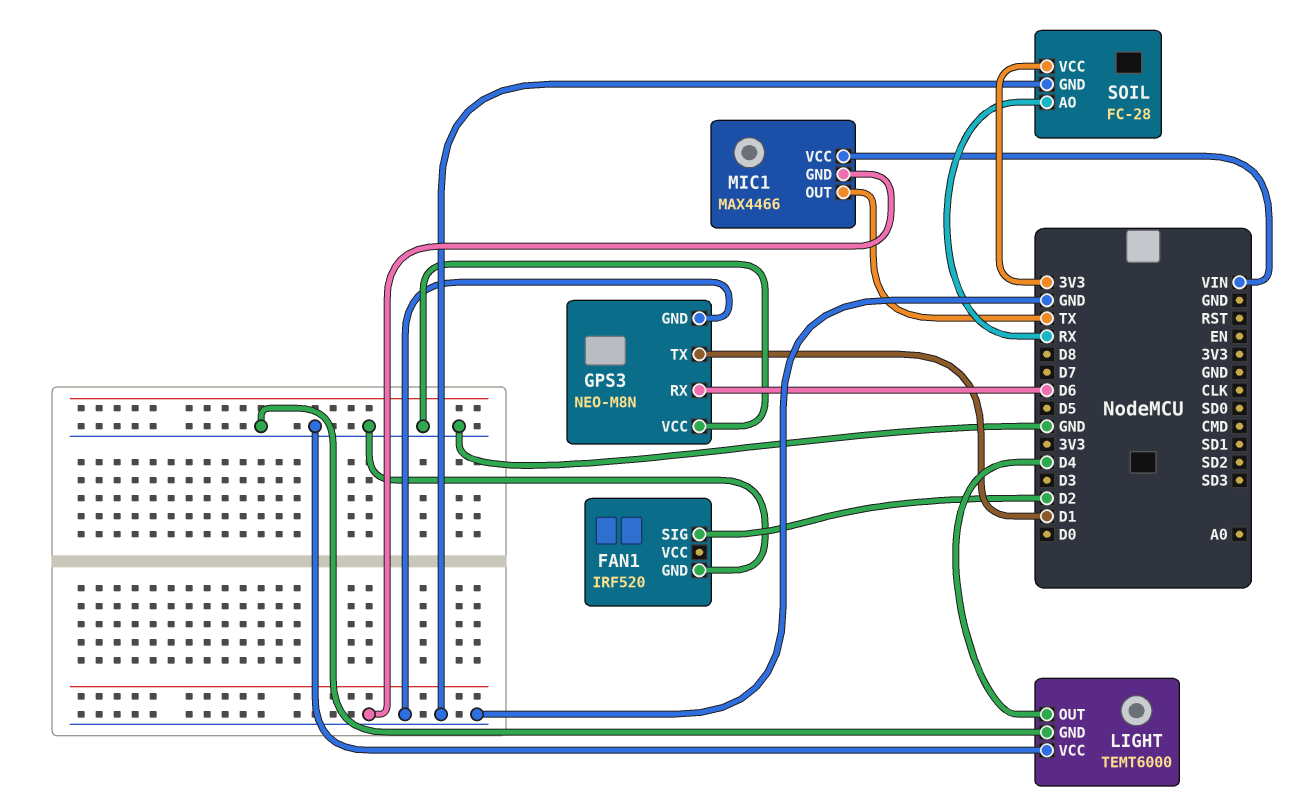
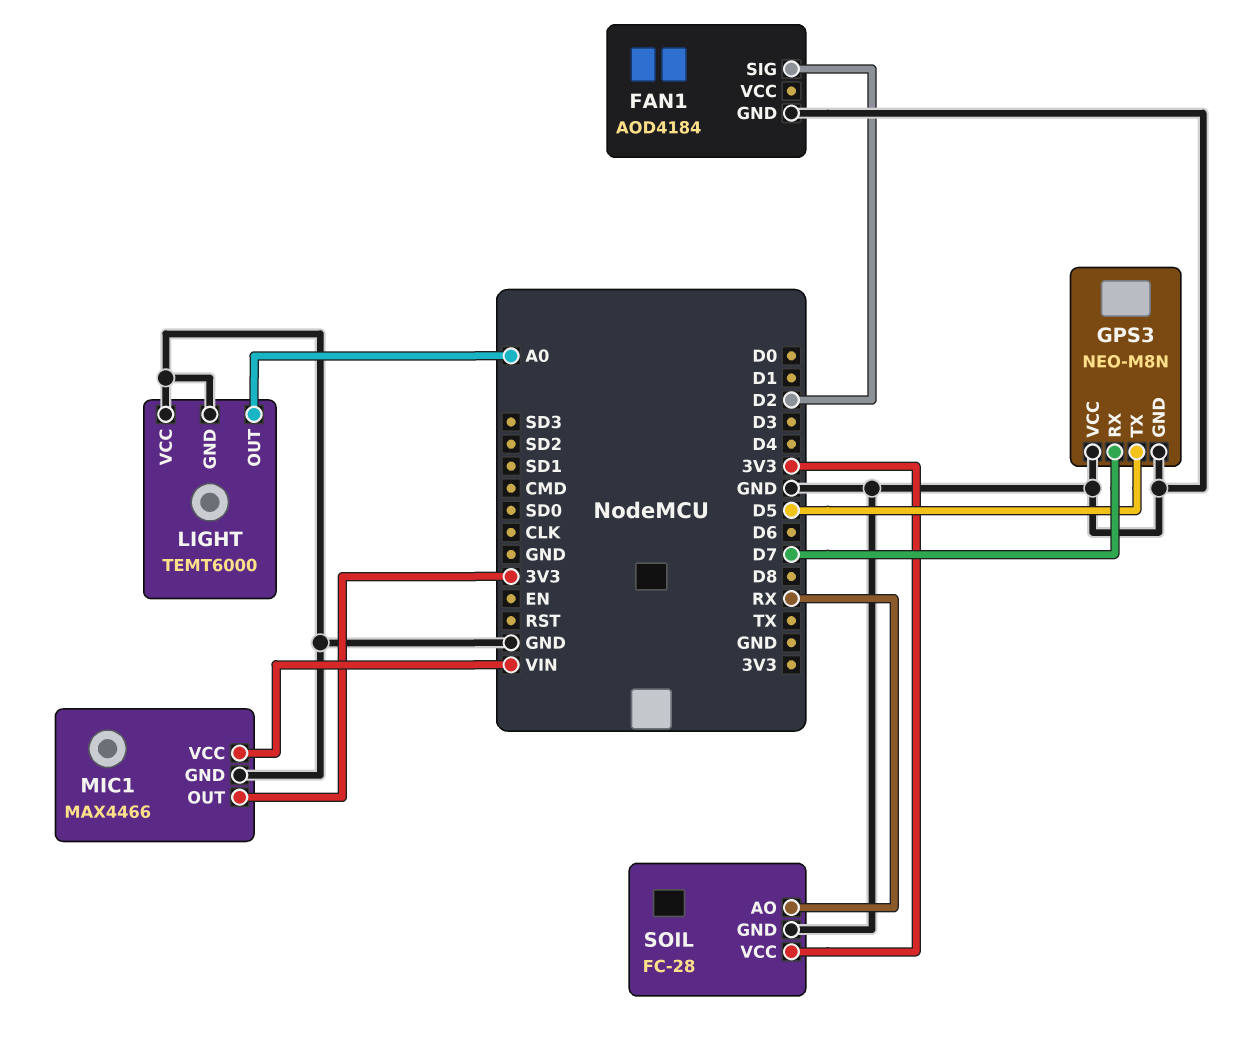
FAN1: IRF520 -> AOD4184
GPS3 pin RX: D6 -> D7
GPS3 pin TX: D1 -> D5
LIGHT pin OUT: D4 -> A0
MIC1 pin OUT: TX -> 3V3

